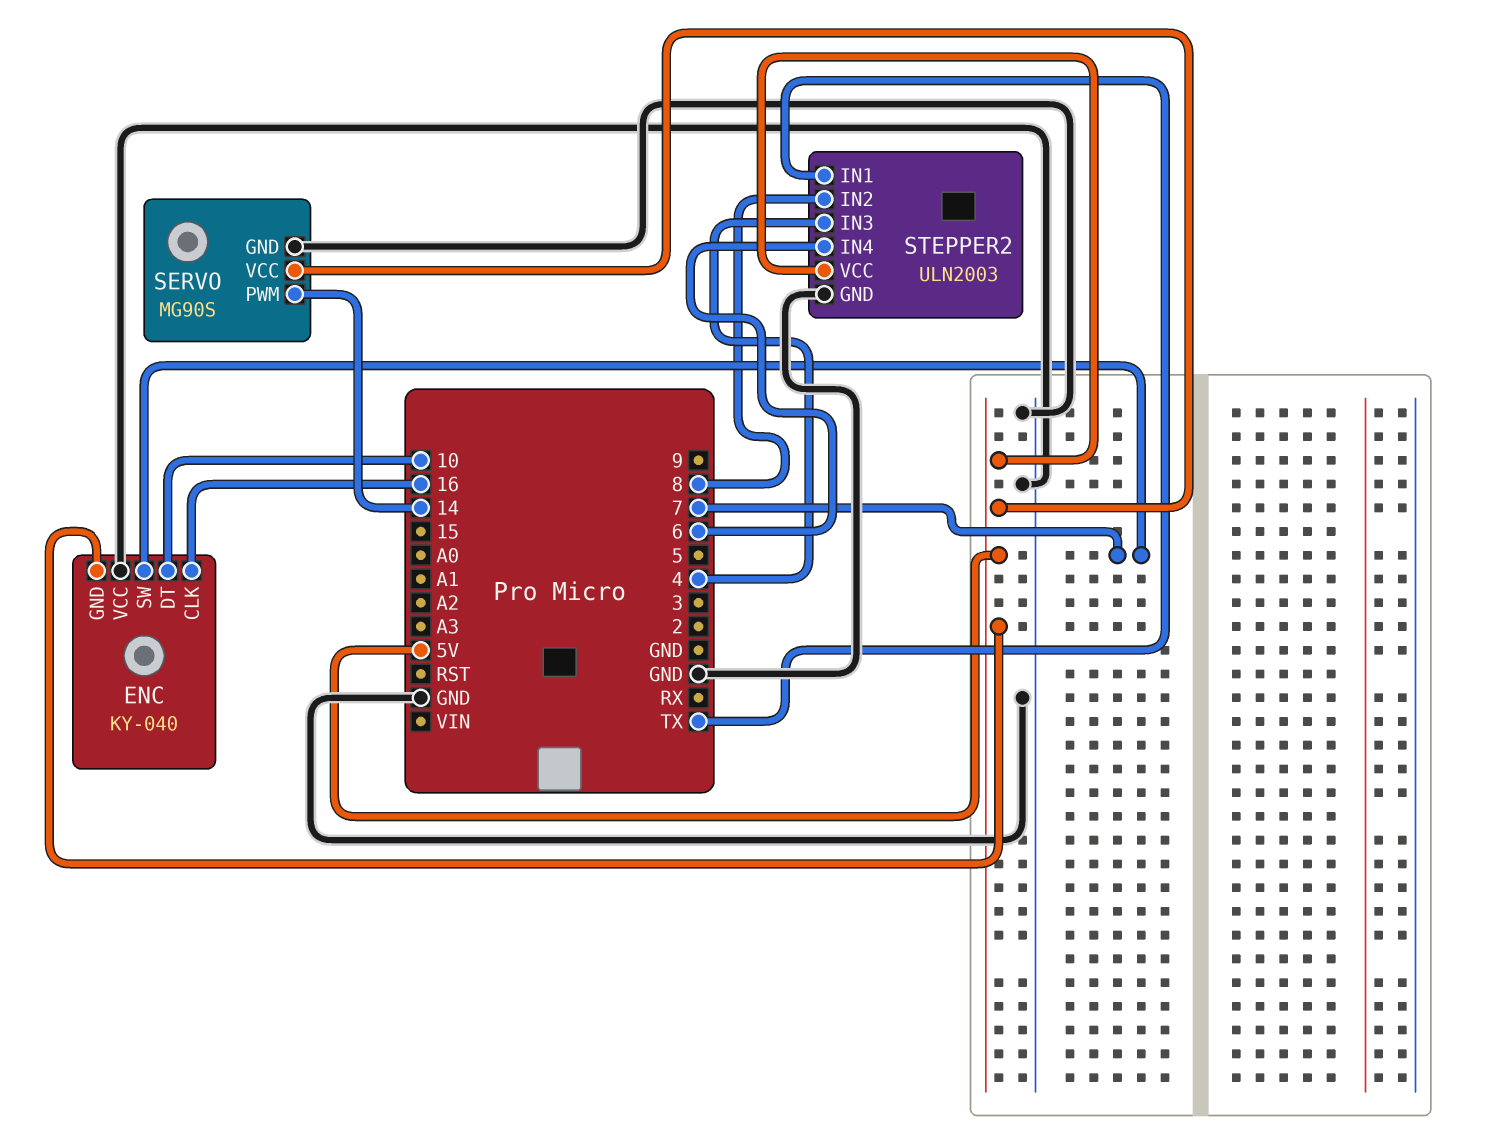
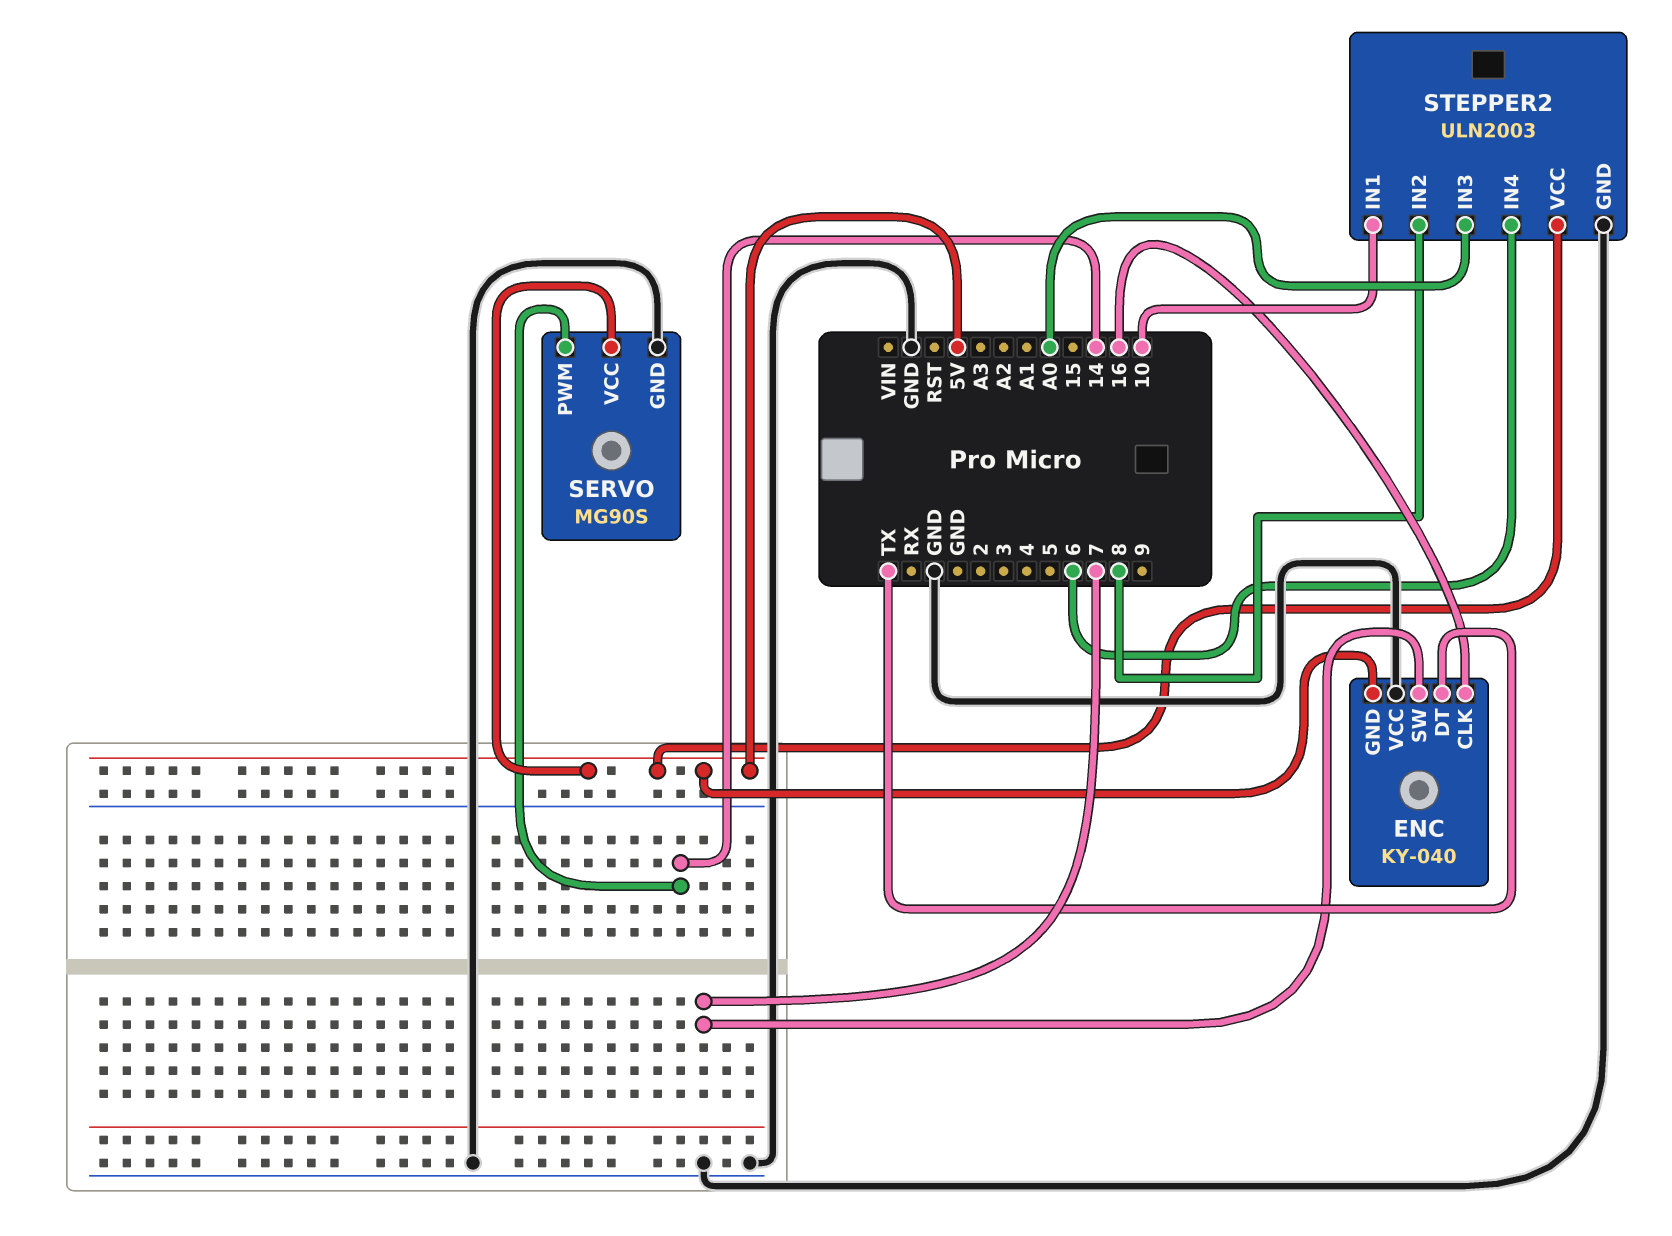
ENC pin DT: 10 -> TX
STEPPER2 pin IN1: TX -> 10
STEPPER2 pin IN3: 4 -> A0

